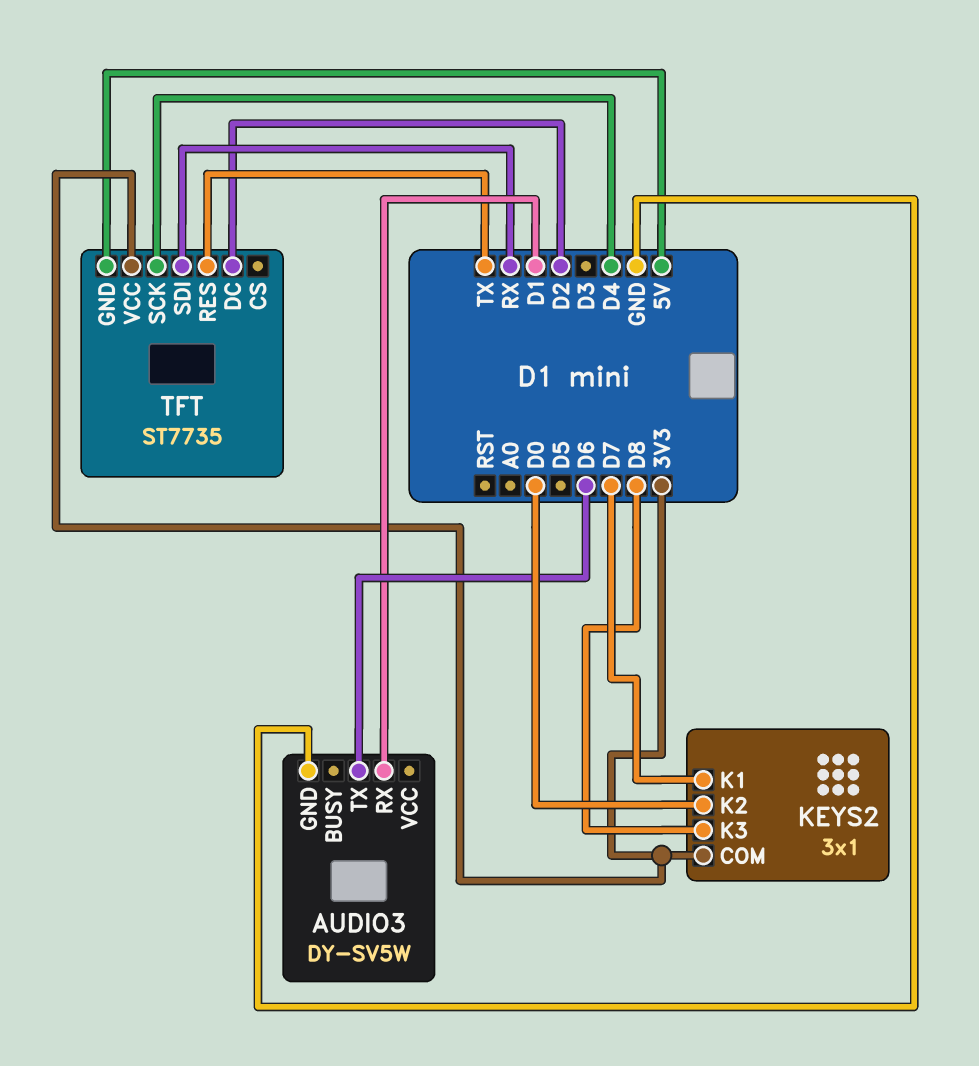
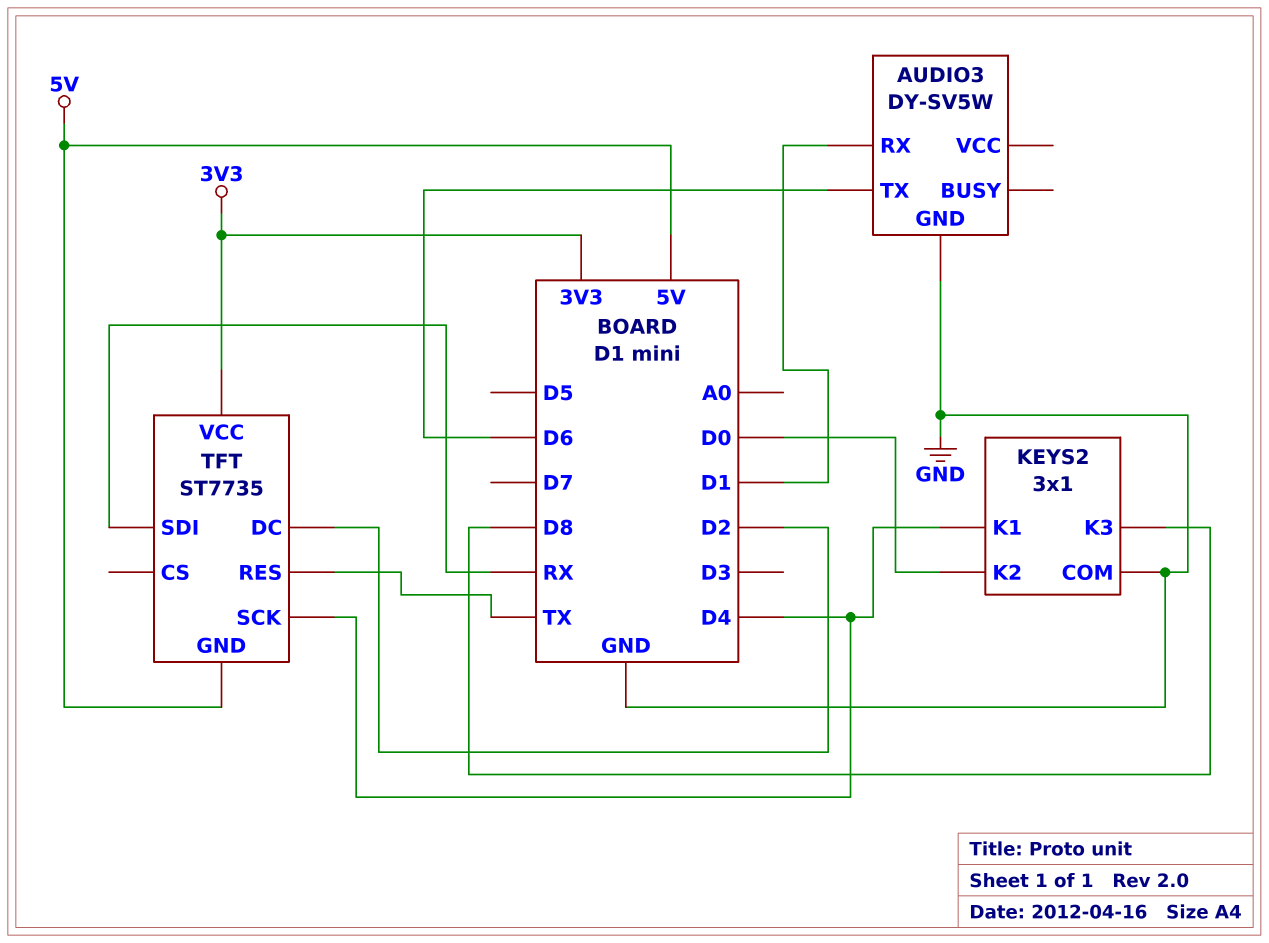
KEYS2 pin COM: 3V3 -> GND
KEYS2 pin K1: D7 -> D4

